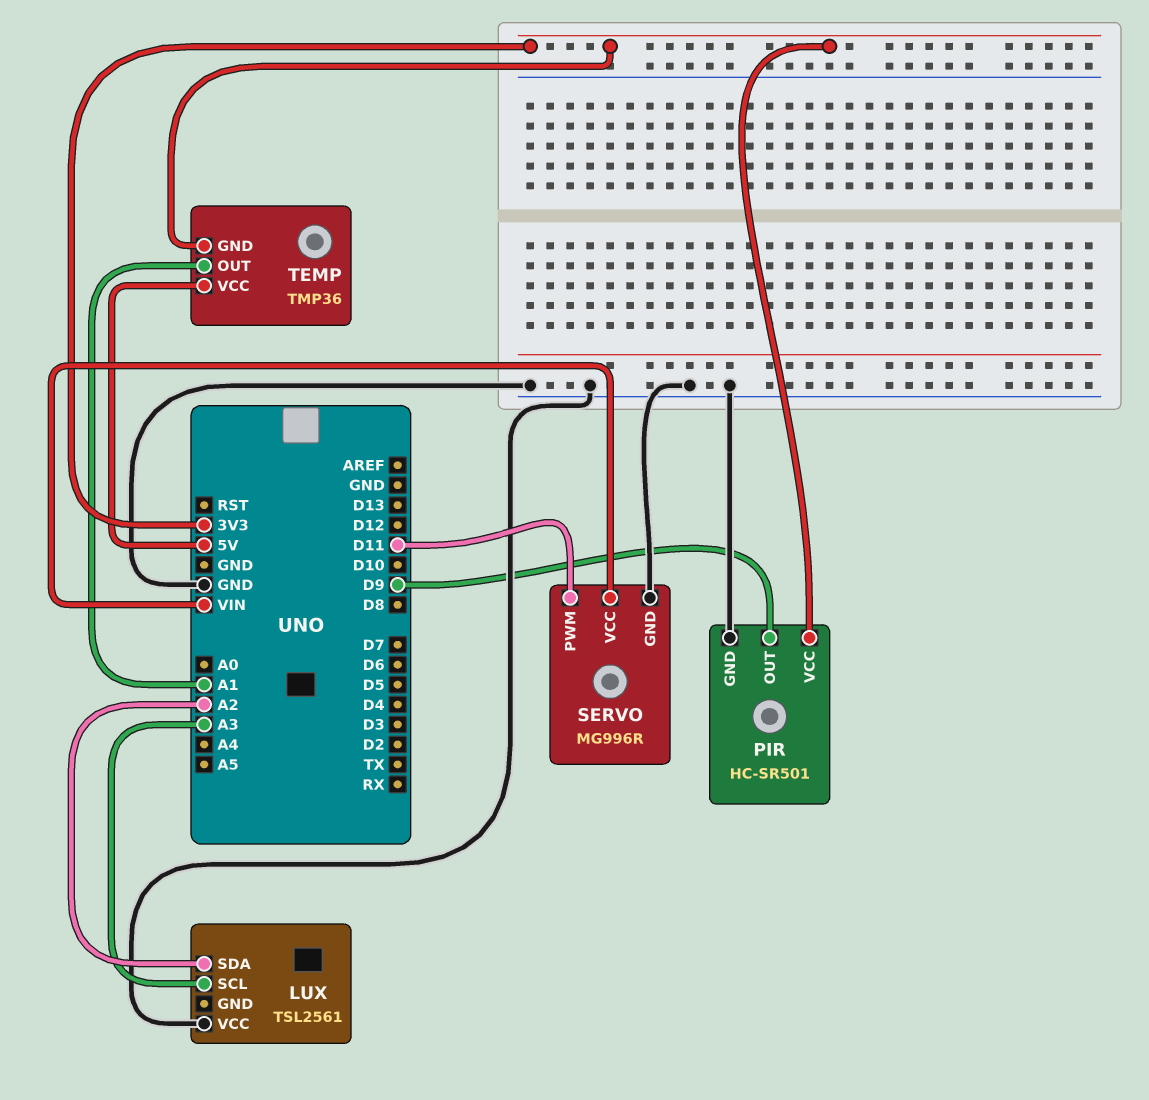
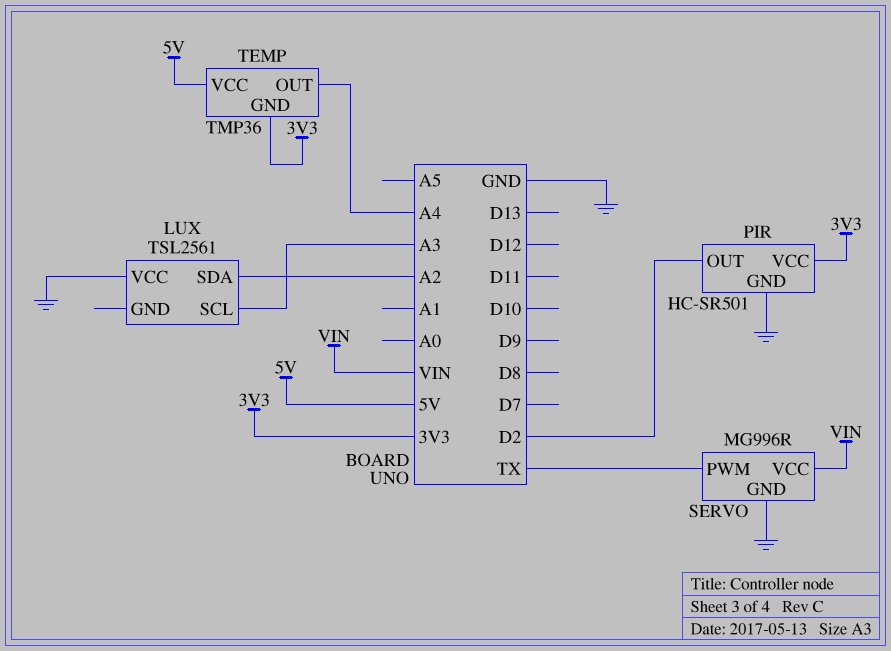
PIR pin OUT: D9 -> D2
SERVO pin PWM: D11 -> TX
TEMP pin OUT: A1 -> A4

